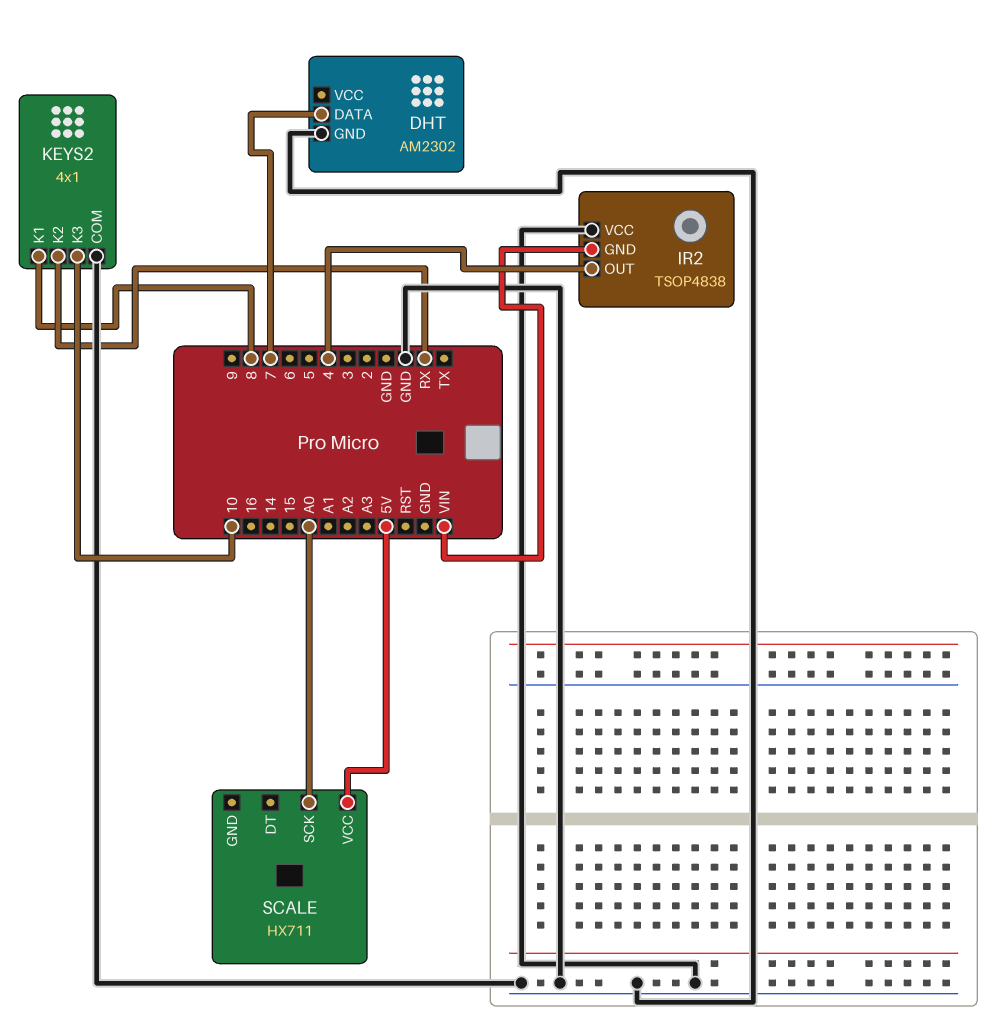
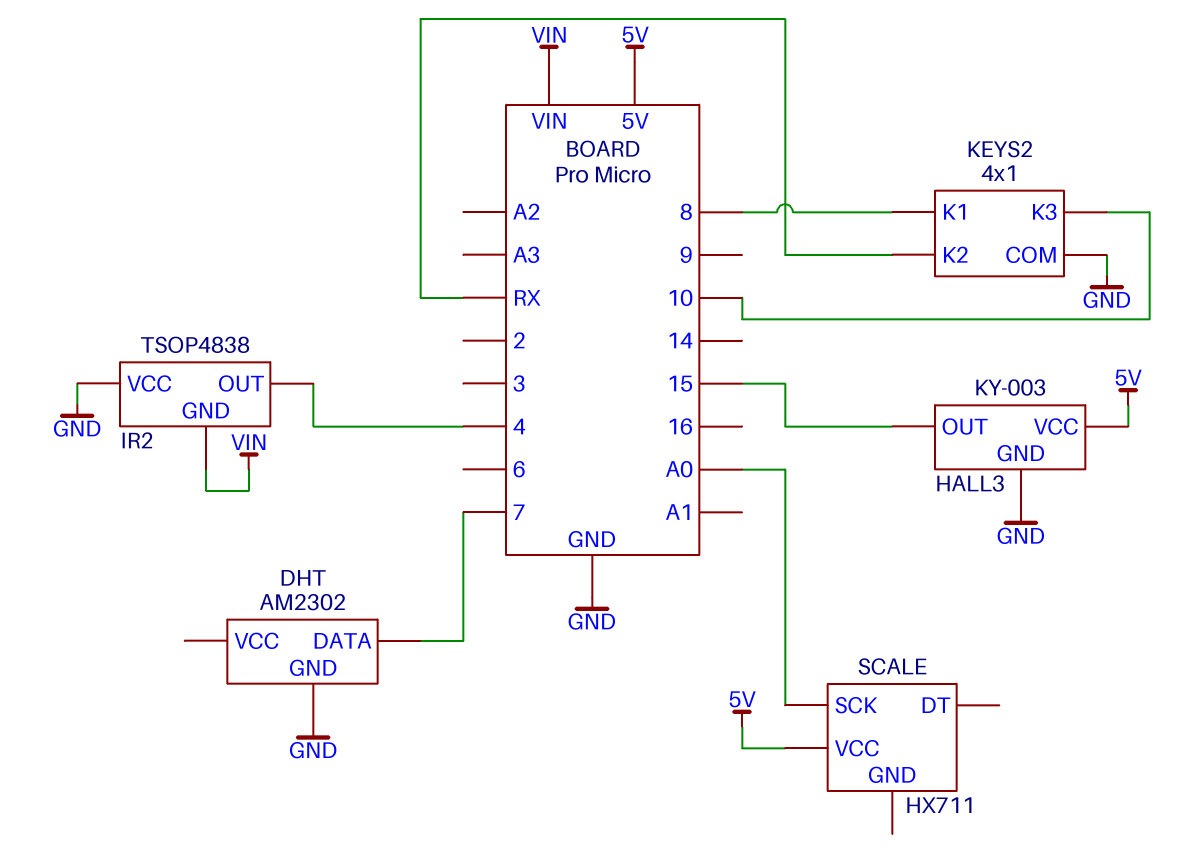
HALL3: none -> KY-003
HALL3 pin GND: none -> GND
HALL3 pin OUT: none -> 15
HALL3 pin VCC: none -> 5V

